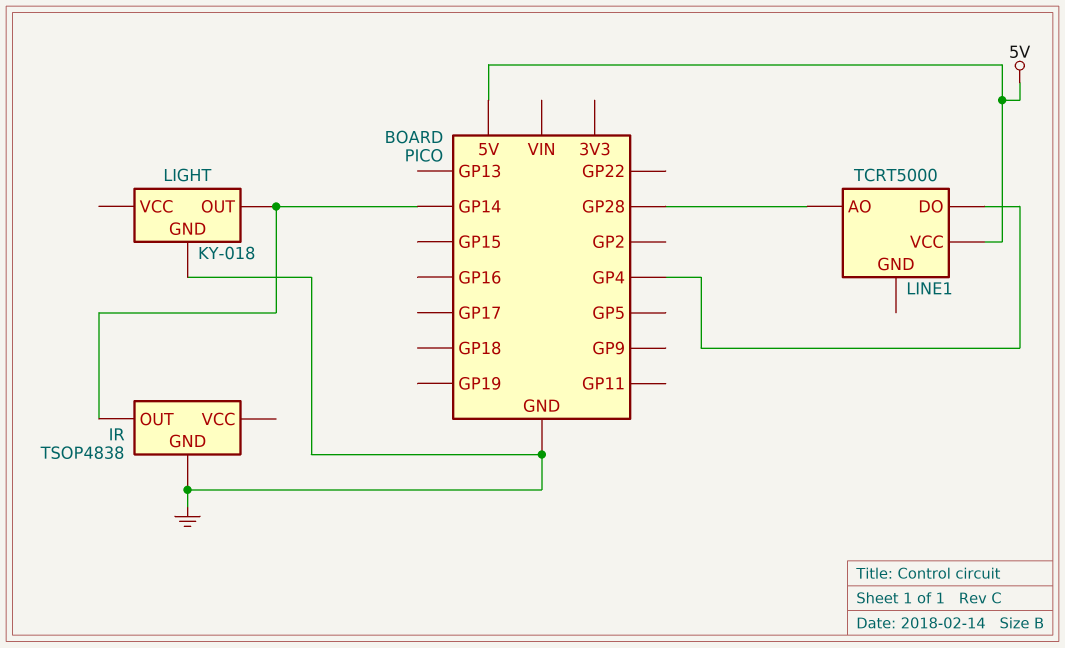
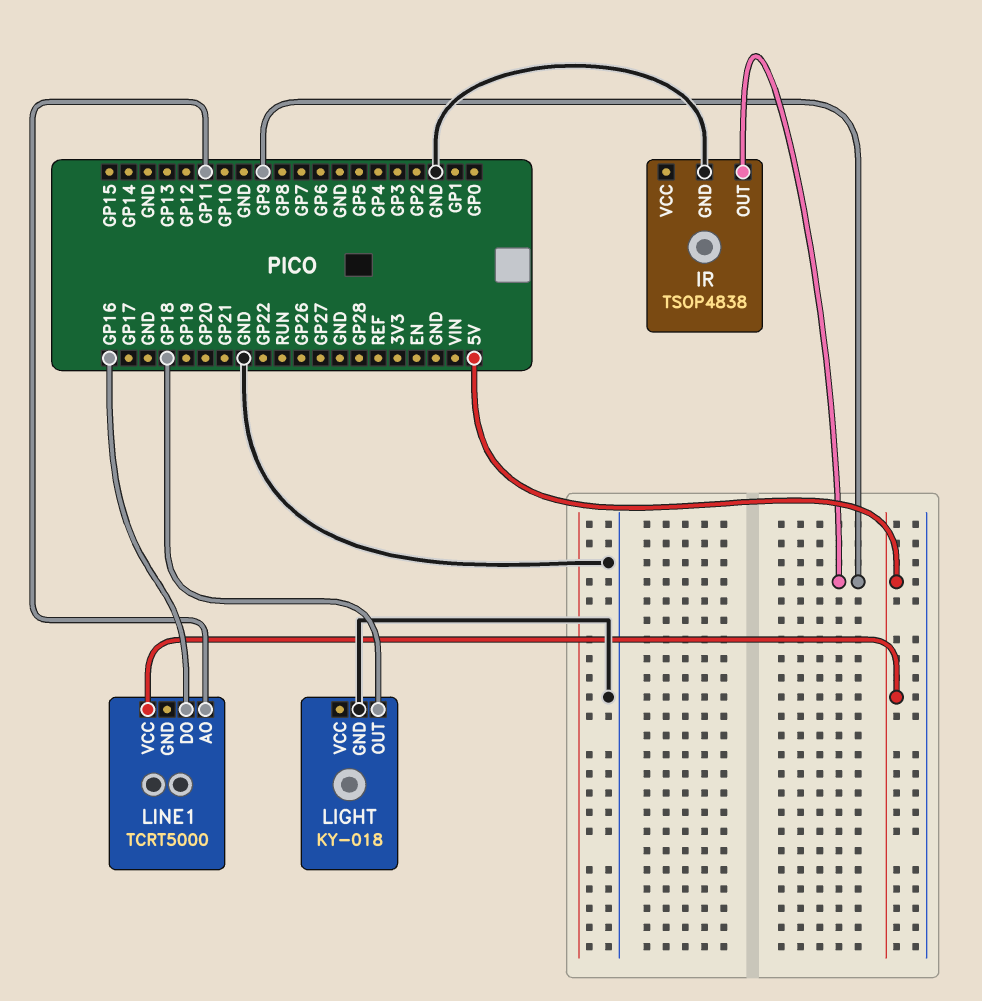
IR pin OUT: GP14 -> GP9
LIGHT pin OUT: GP14 -> GP18
LINE1 pin AO: GP28 -> GP11
LINE1 pin DO: GP4 -> GP16

